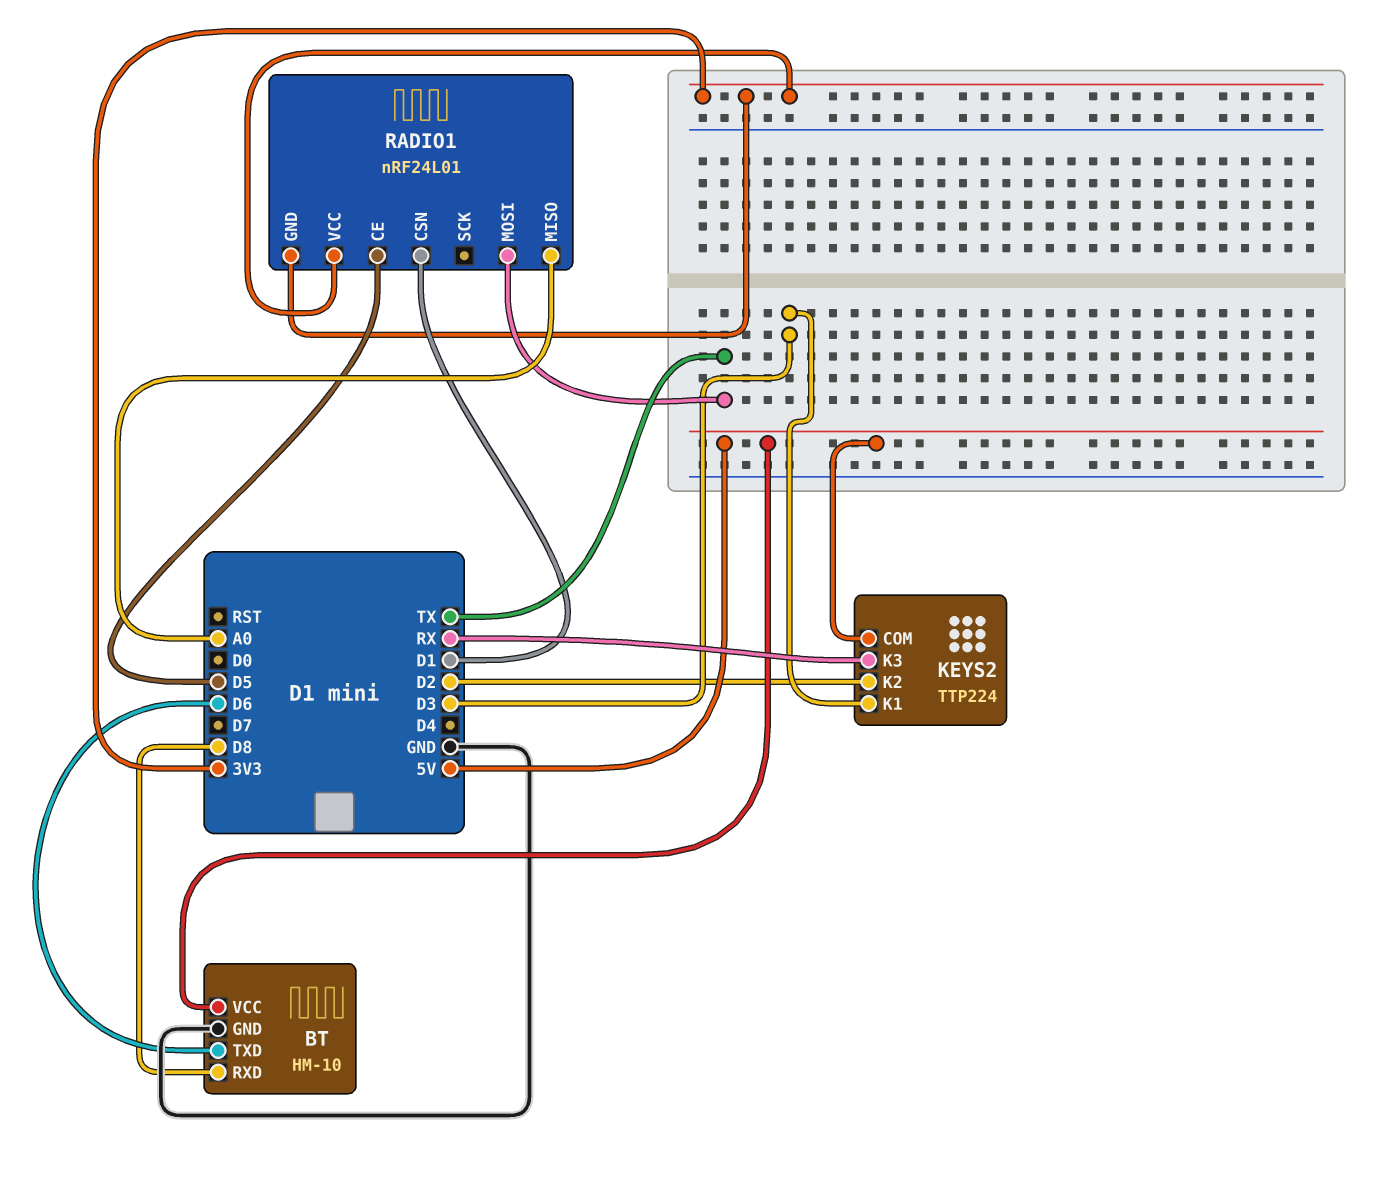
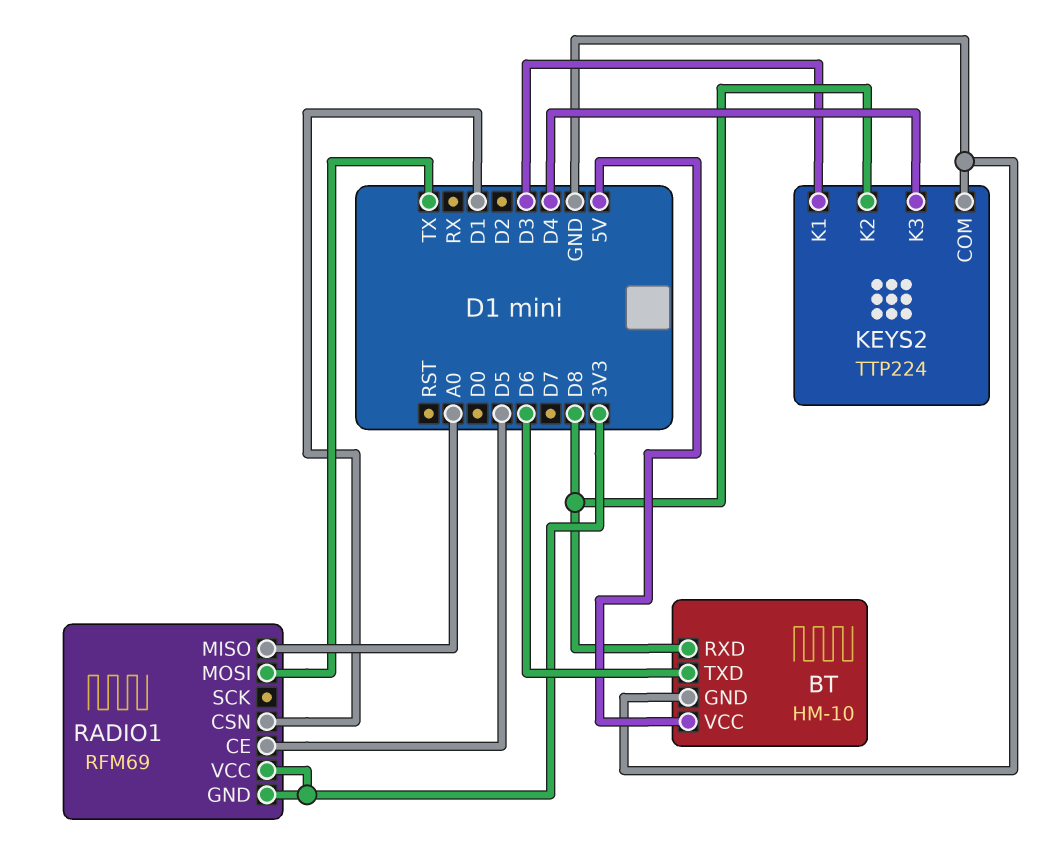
KEYS2 pin COM: 5V -> GND
KEYS2 pin K2: D2 -> D8
KEYS2 pin K3: RX -> D4
RADIO1: nRF24L01 -> RFM69

